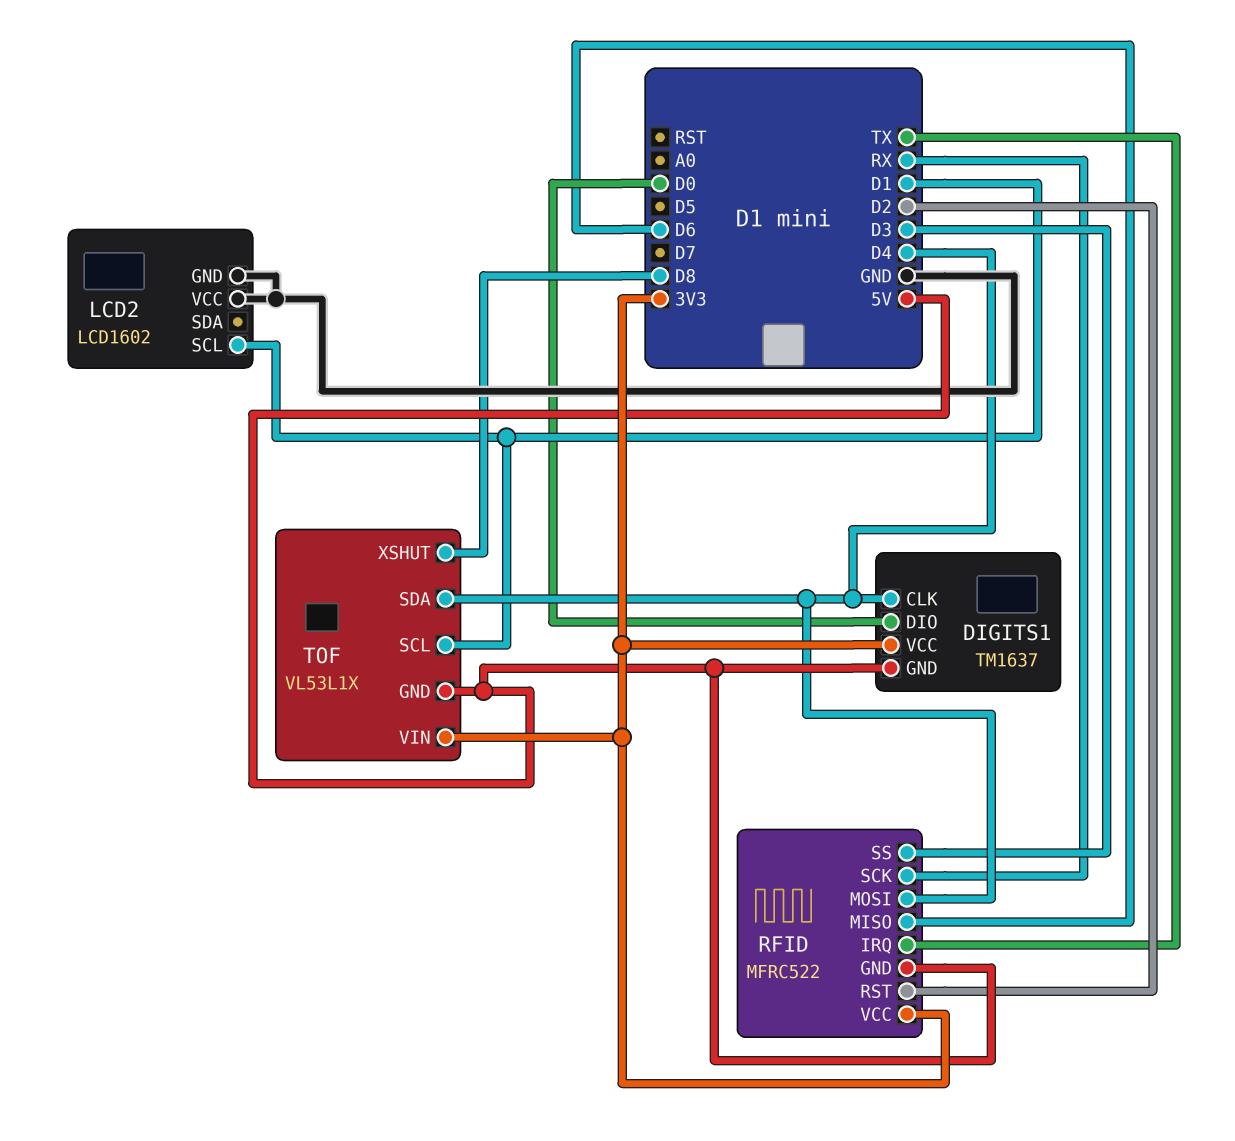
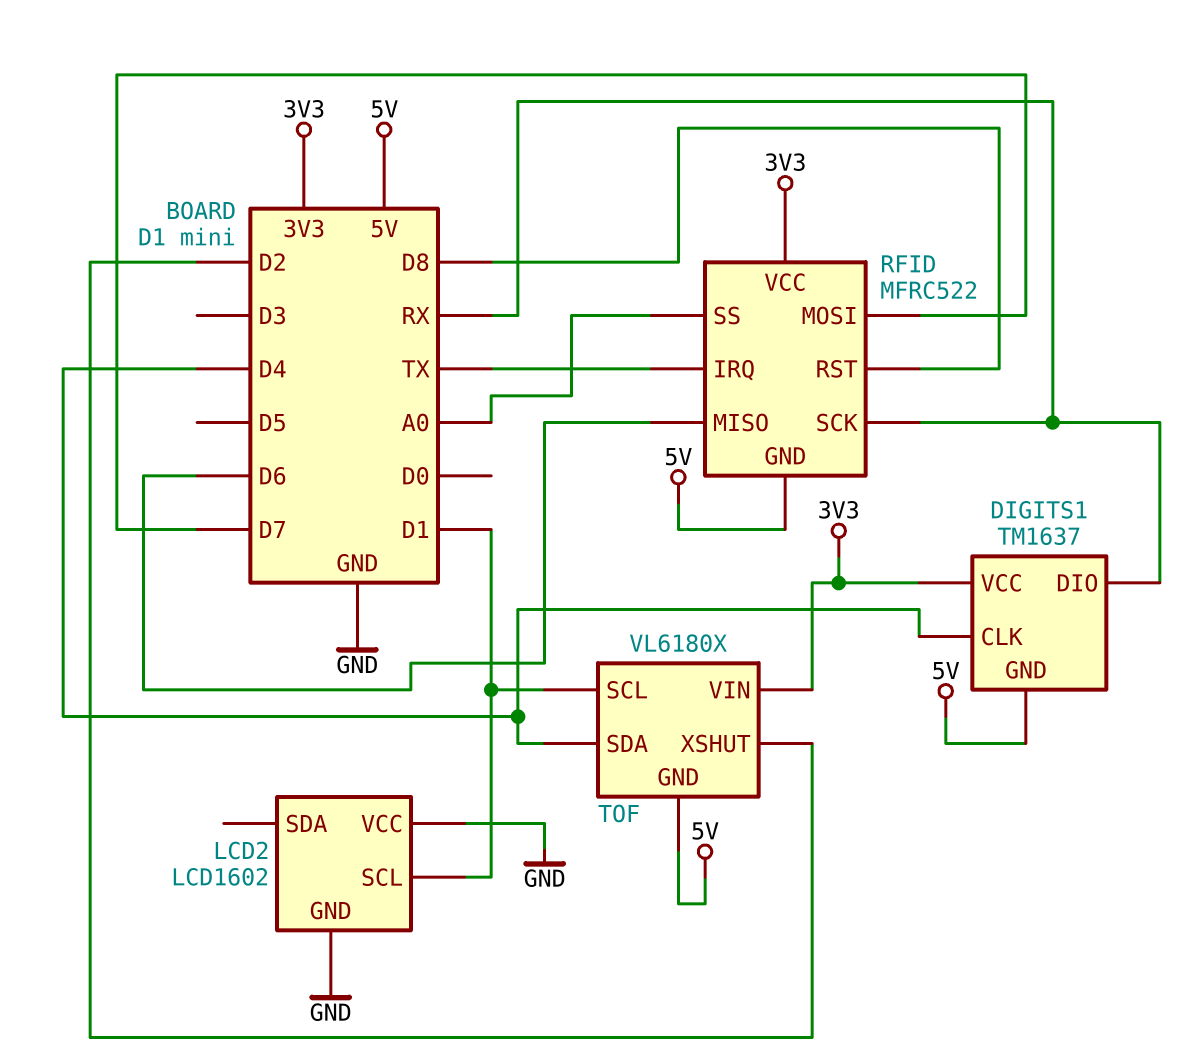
DIGITS1 pin DIO: D0 -> RX
RFID pin MOSI: D4 -> D7
RFID pin RST: D2 -> D8
RFID pin SS: D3 -> A0
TOF: VL53L1X -> VL6180X
TOF pin XSHUT: D8 -> D2

